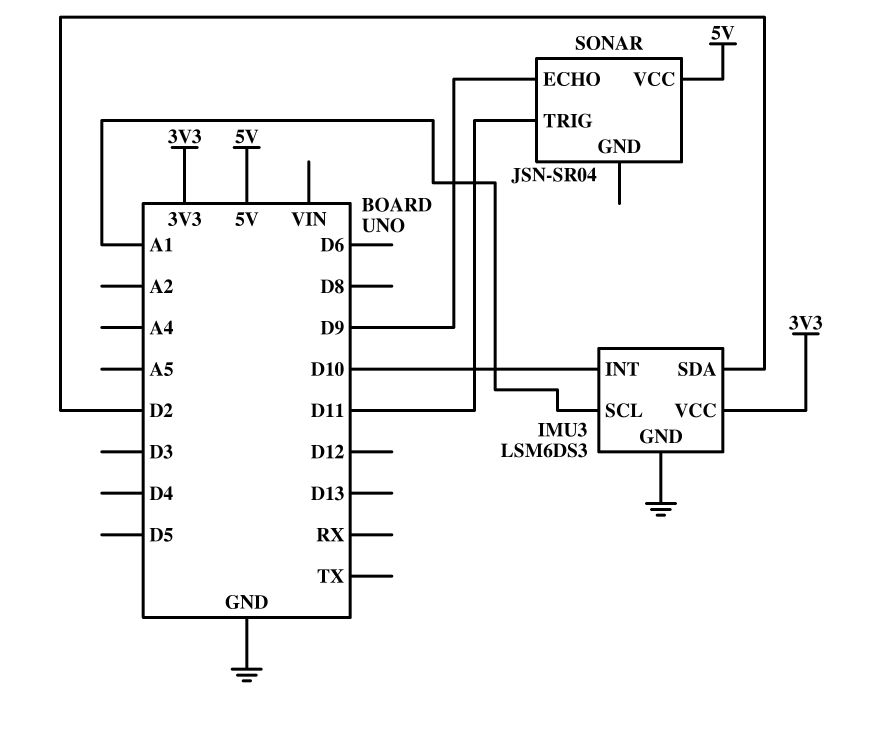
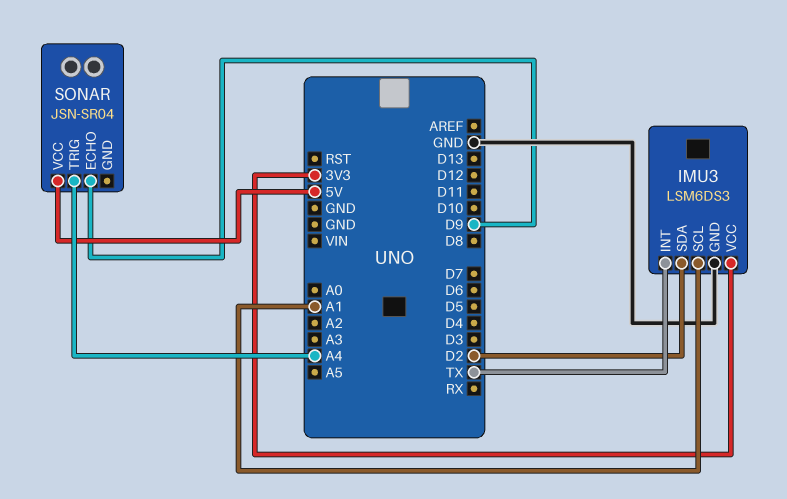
IMU3 pin INT: D10 -> TX
SONAR pin TRIG: D11 -> A4

